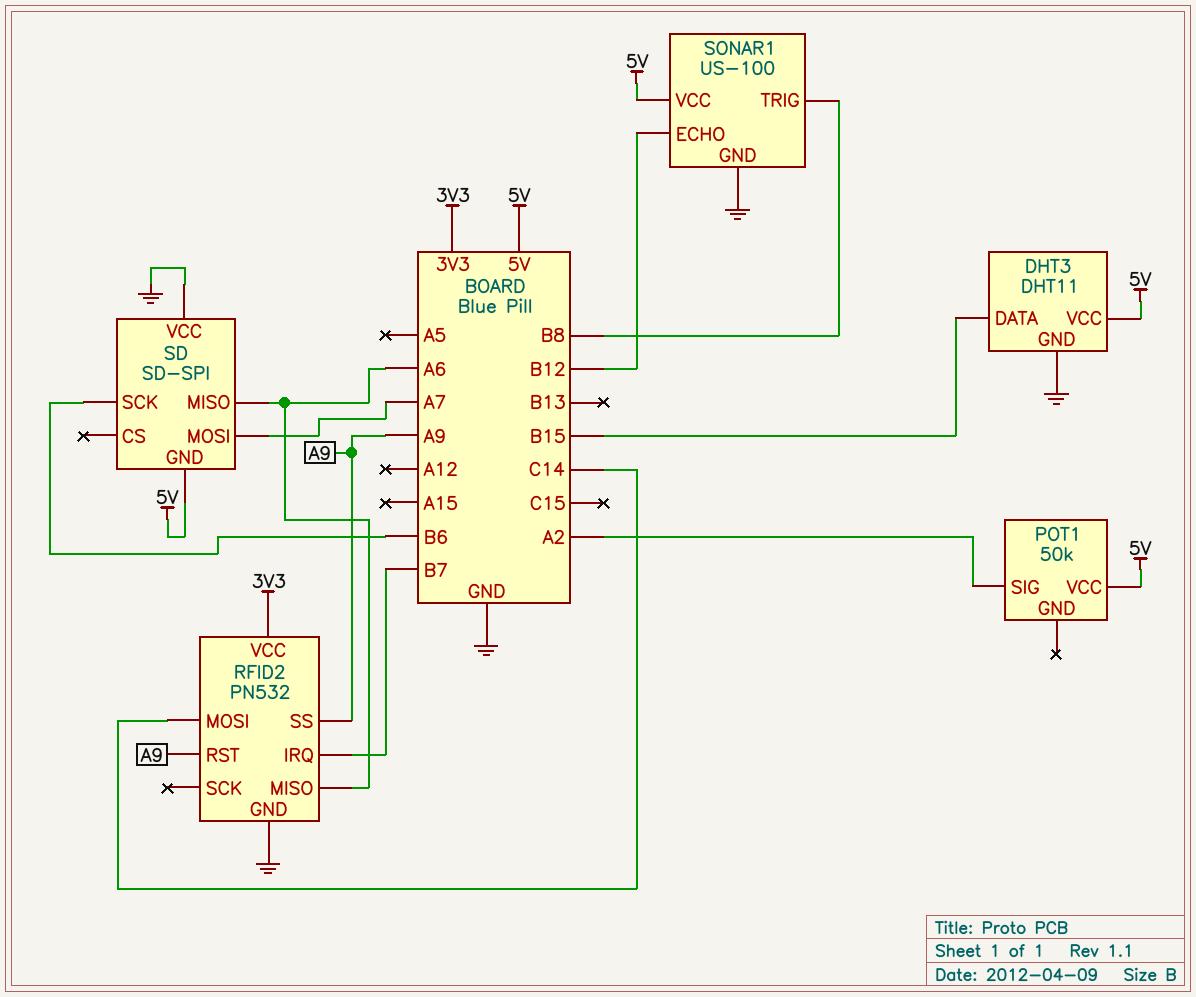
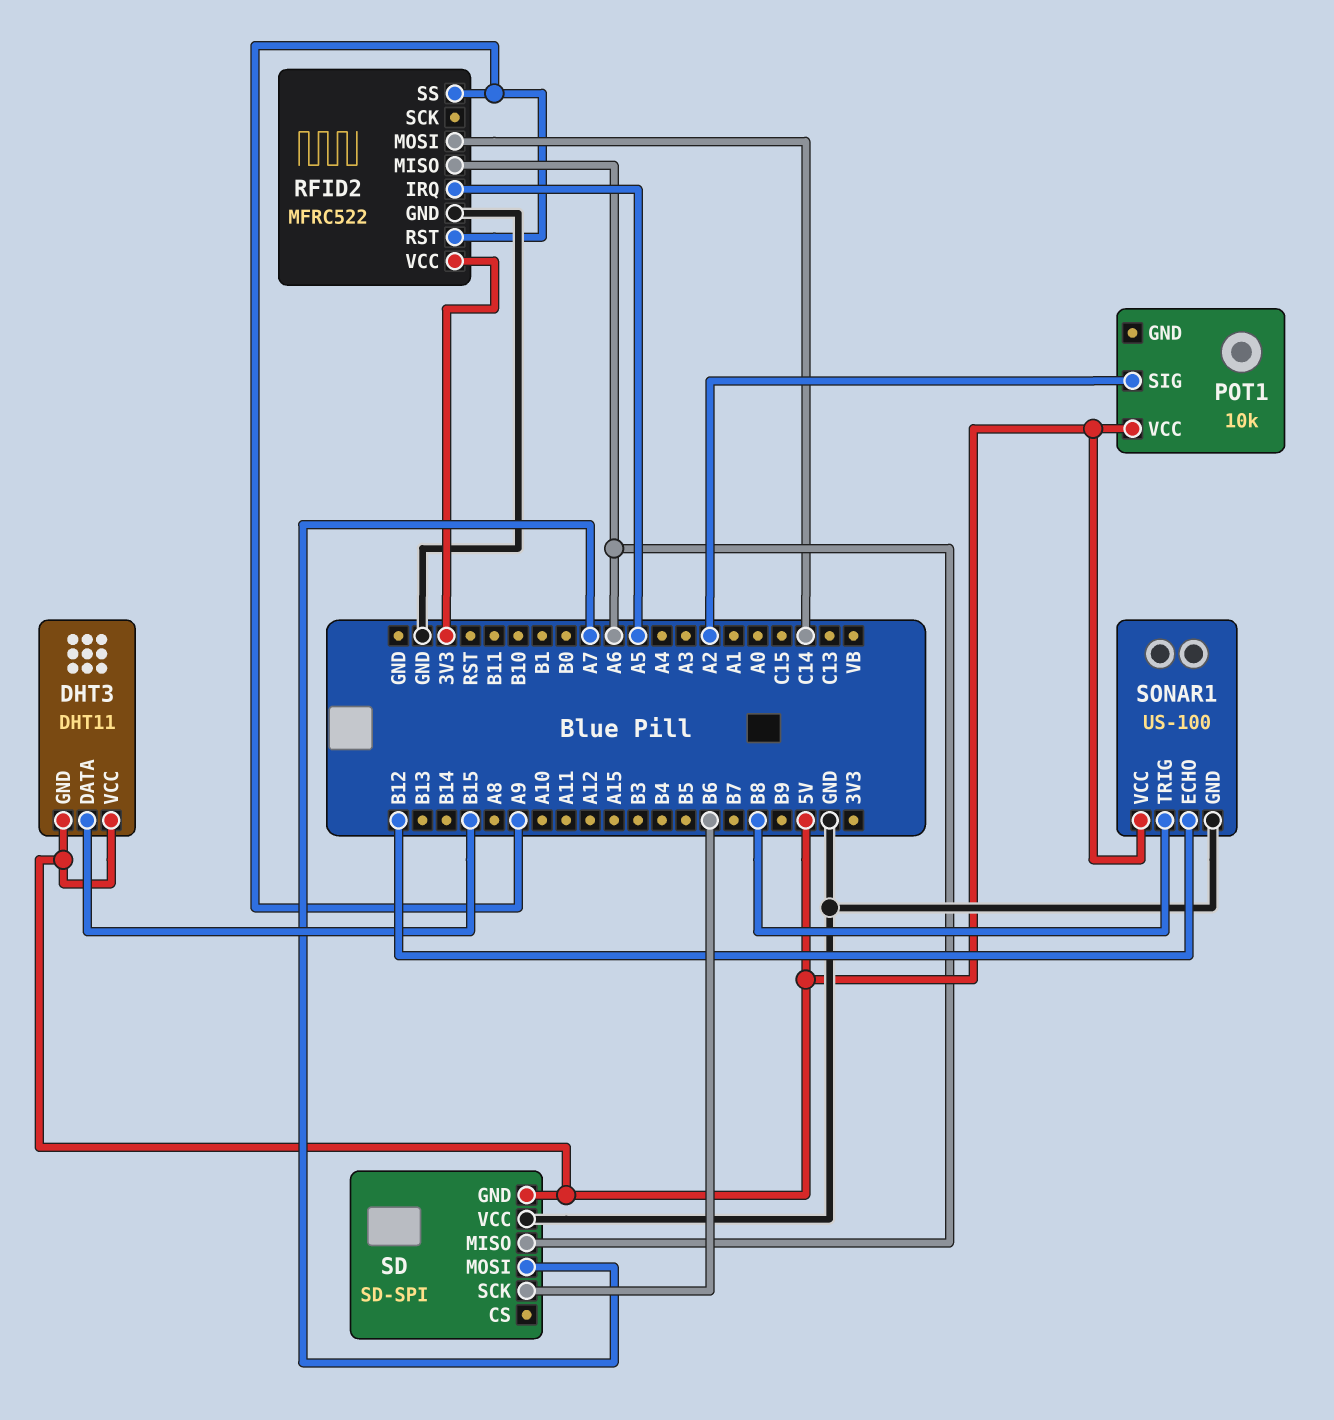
DHT3 pin GND: GND -> 5V
POT1: 50k -> 10k
RFID2: PN532 -> MFRC522
RFID2 pin IRQ: B7 -> A5

